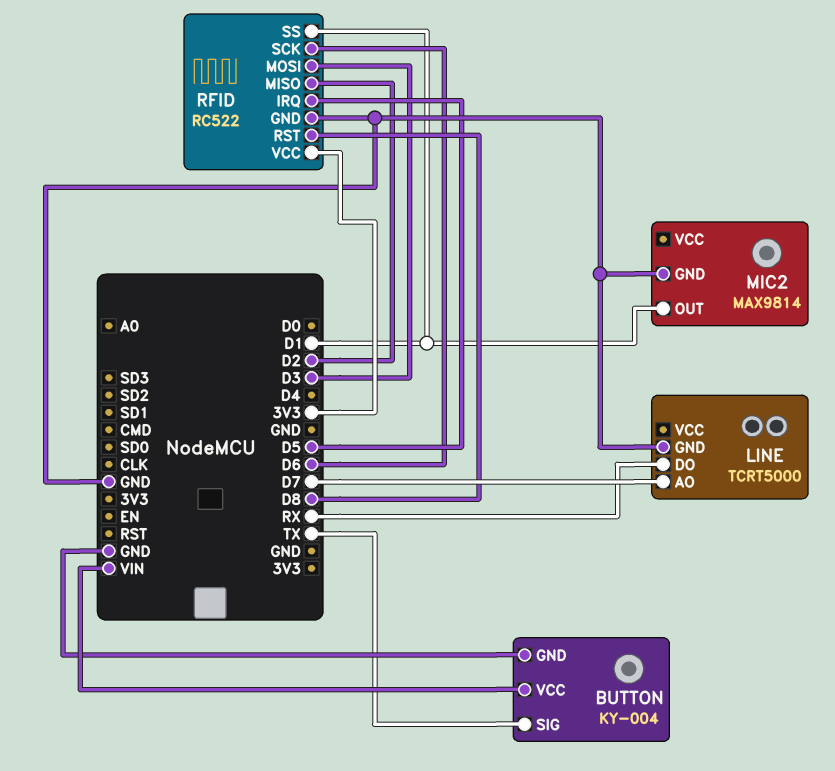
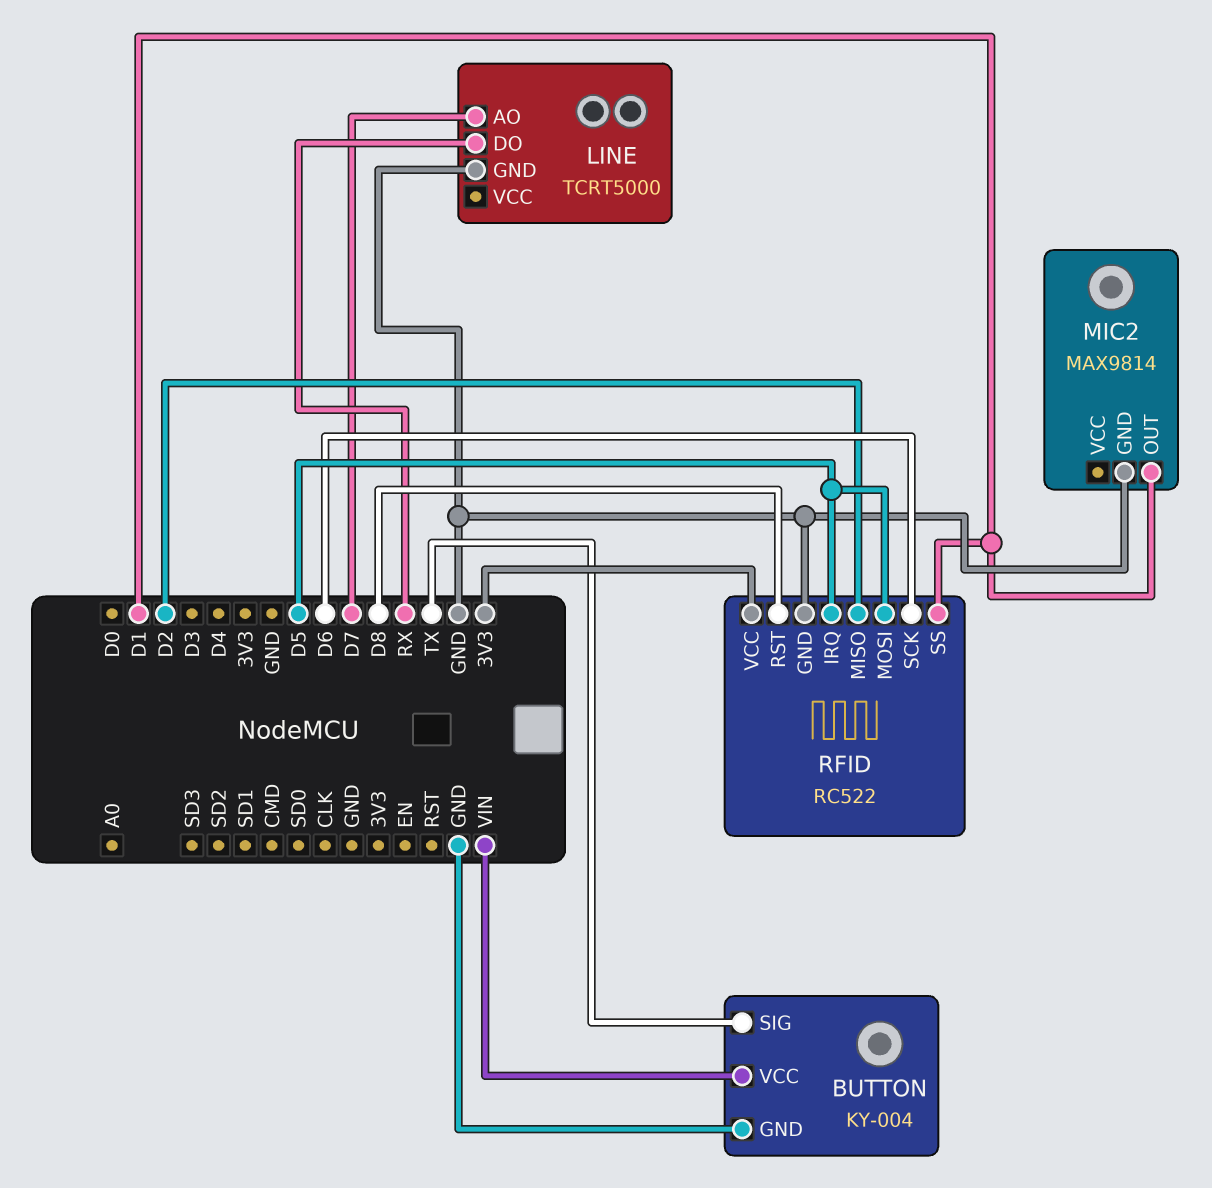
RFID pin MOSI: D3 -> D5

